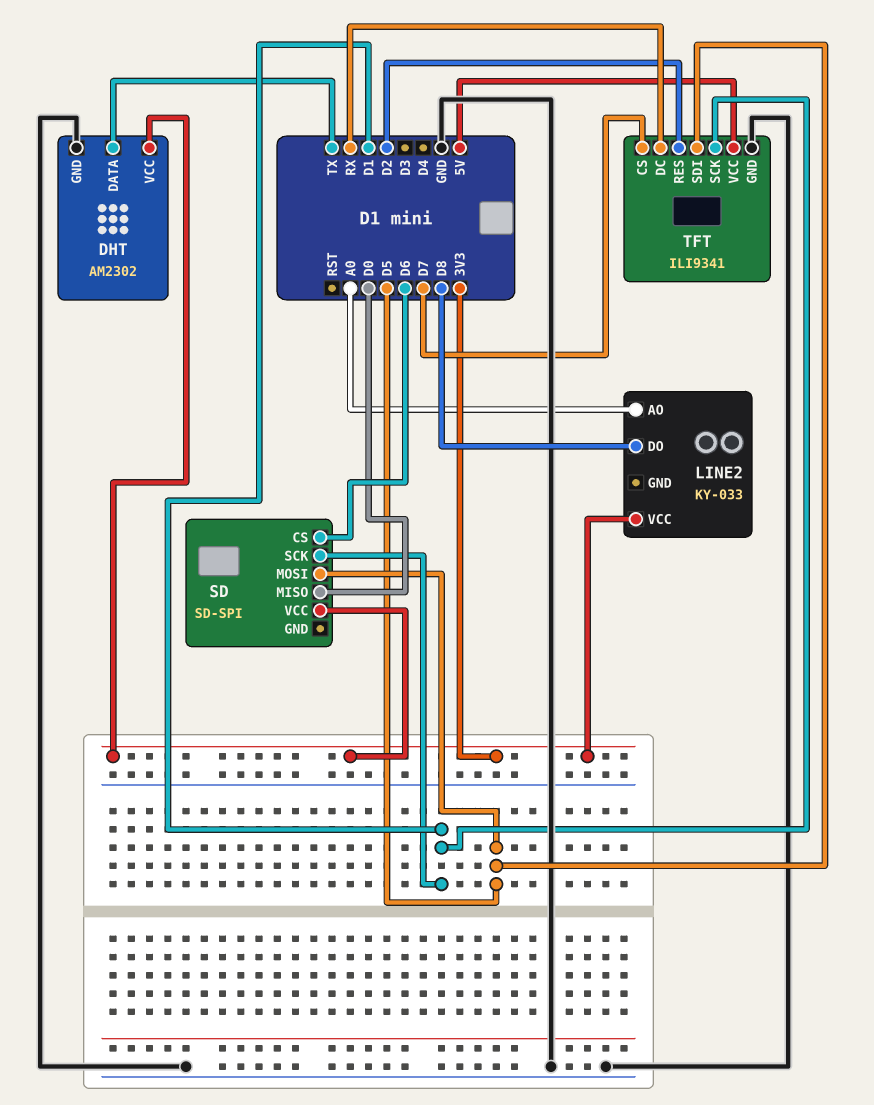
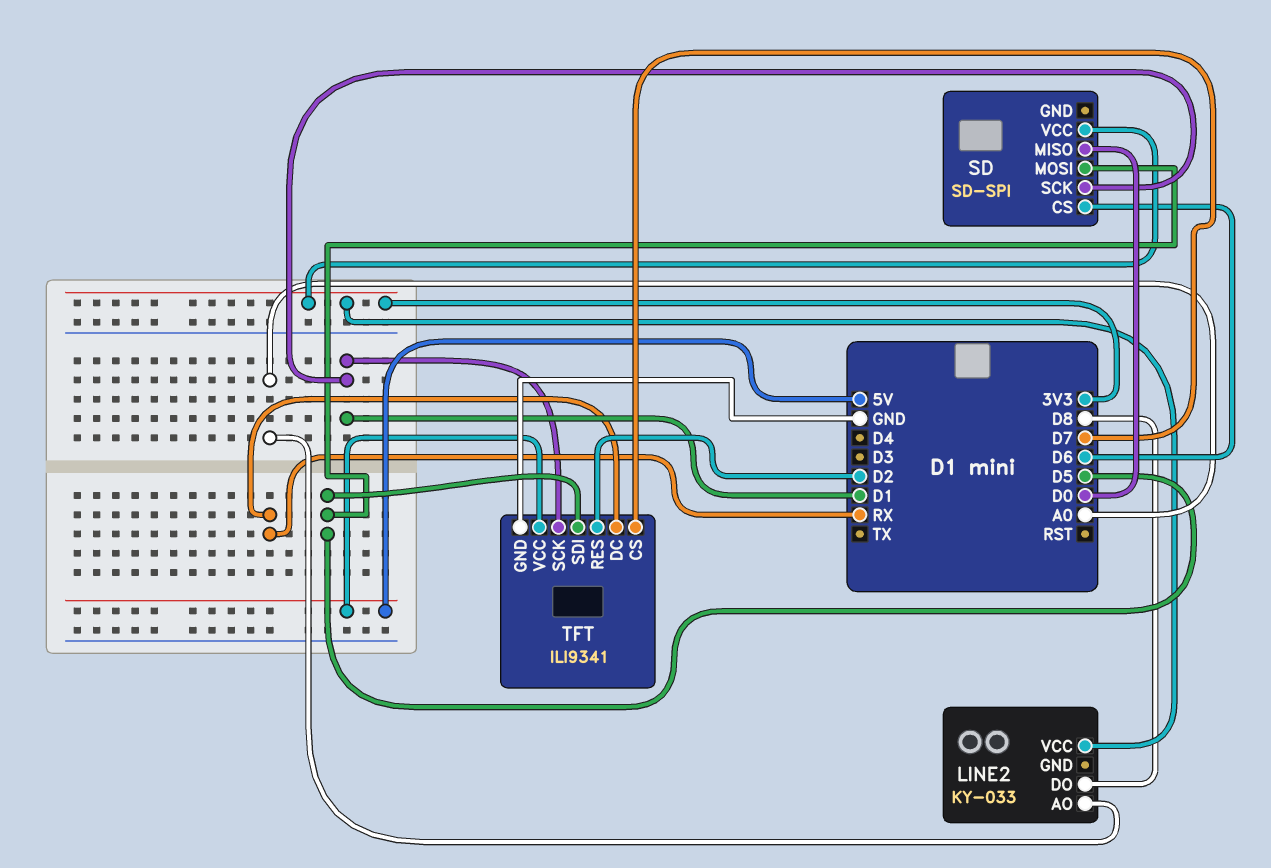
DHT: AM2302 -> none
DHT pin DATA: TX -> none
DHT pin GND: GND -> none
DHT pin VCC: 3V3 -> none

